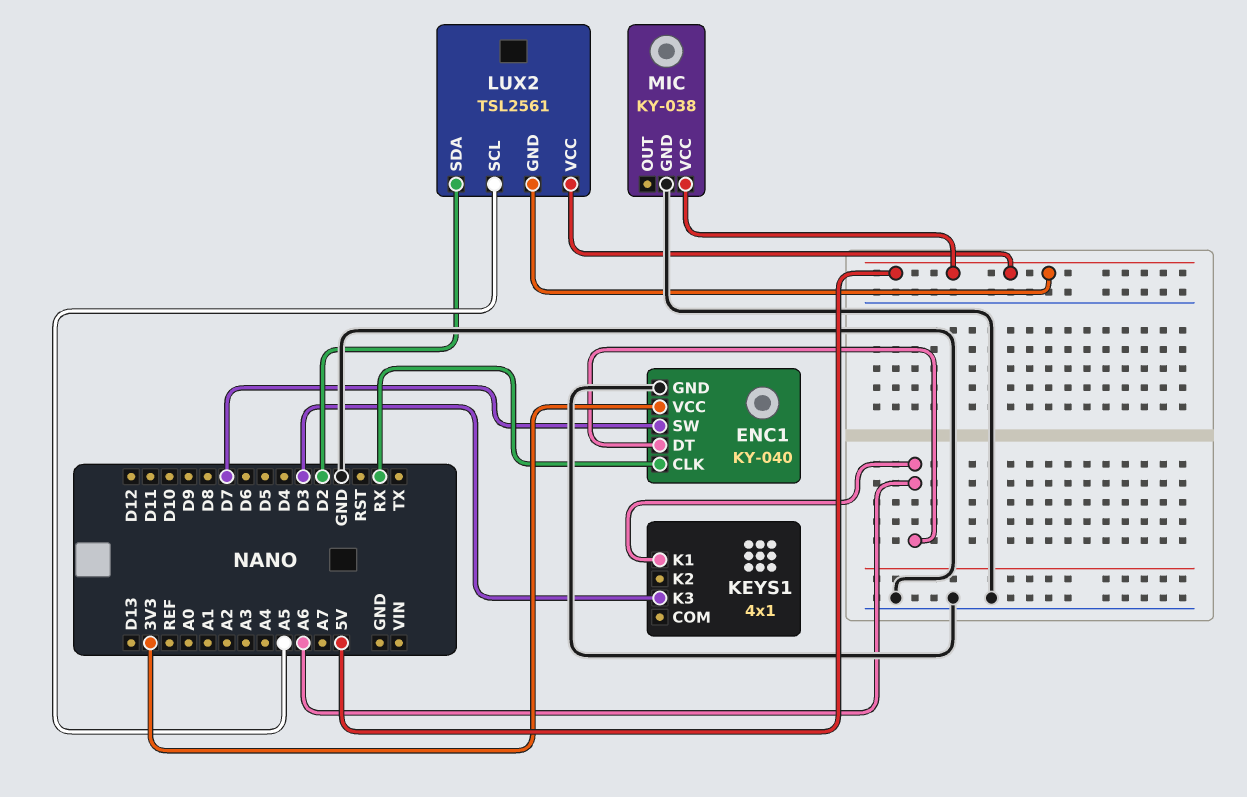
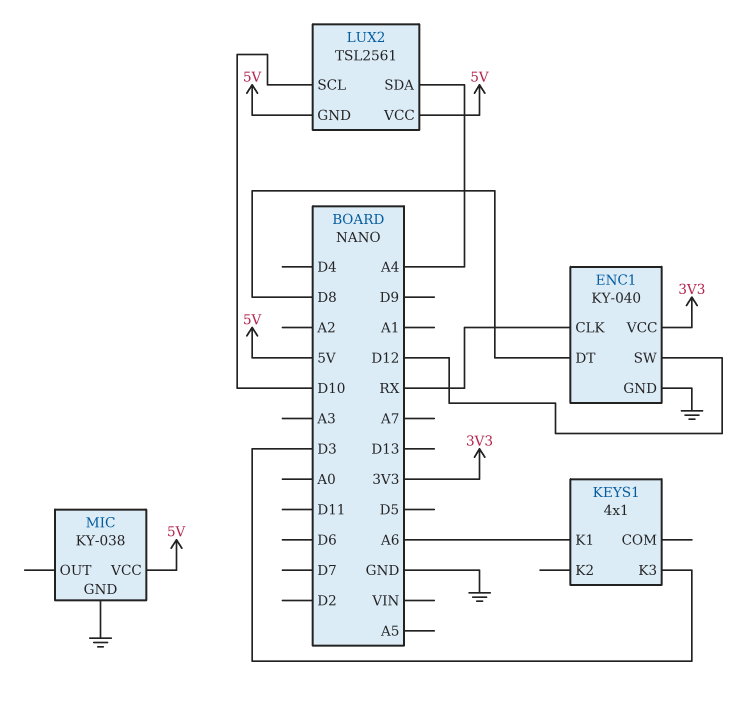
ENC1 pin DT: A6 -> D8
ENC1 pin SW: D7 -> D12
LUX2 pin SCL: A5 -> D10
LUX2 pin SDA: D2 -> A4

